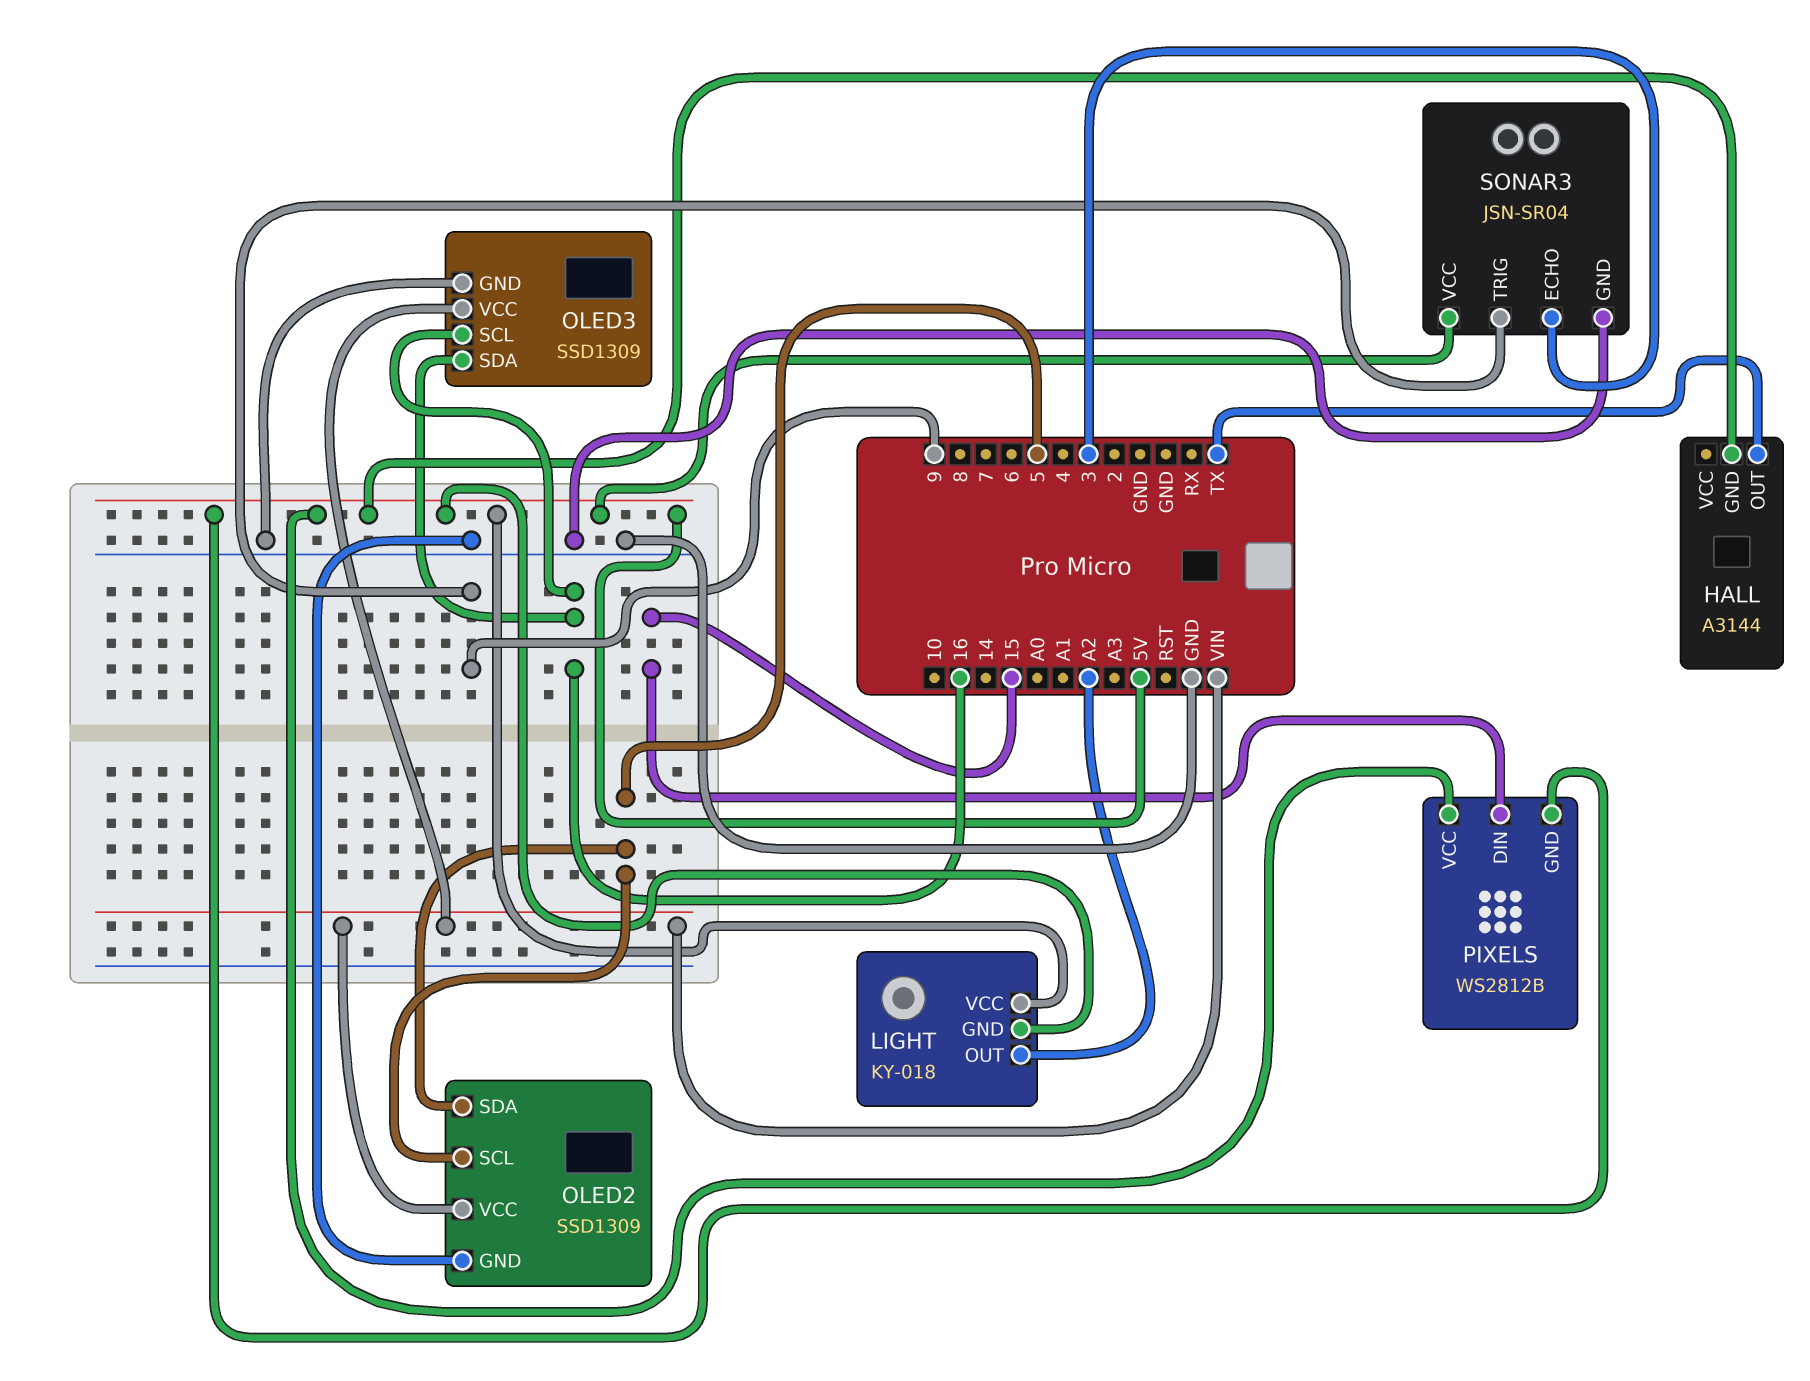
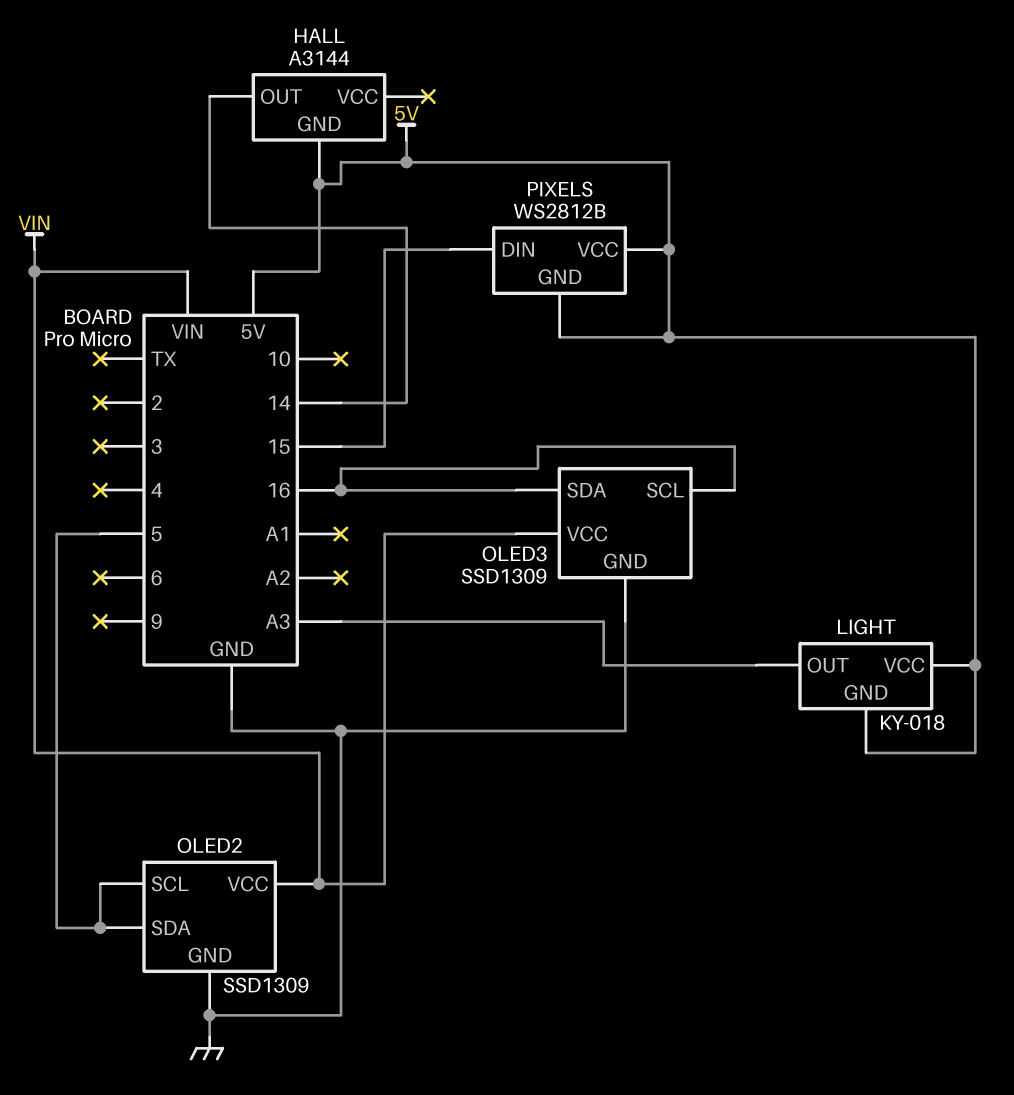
HALL pin OUT: TX -> 14
LIGHT pin OUT: A2 -> A3
SONAR3: JSN-SR04 -> none
SONAR3 pin ECHO: 3 -> none
SONAR3 pin GND: GND -> none
SONAR3 pin TRIG: 9 -> none
SONAR3 pin VCC: 5V -> none

